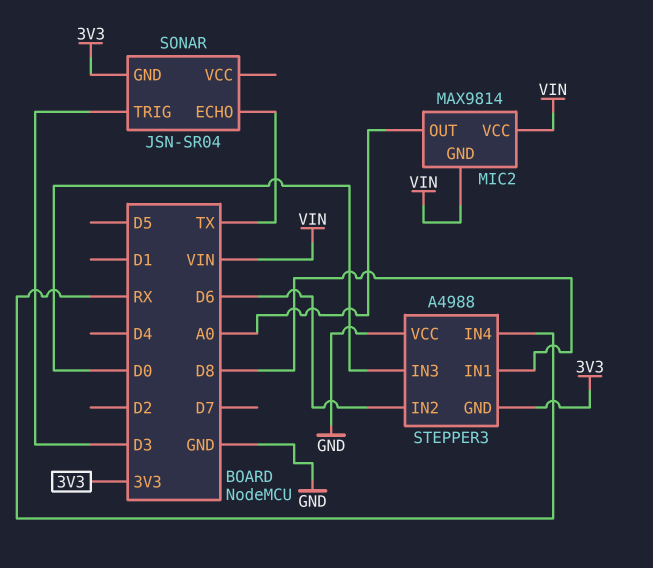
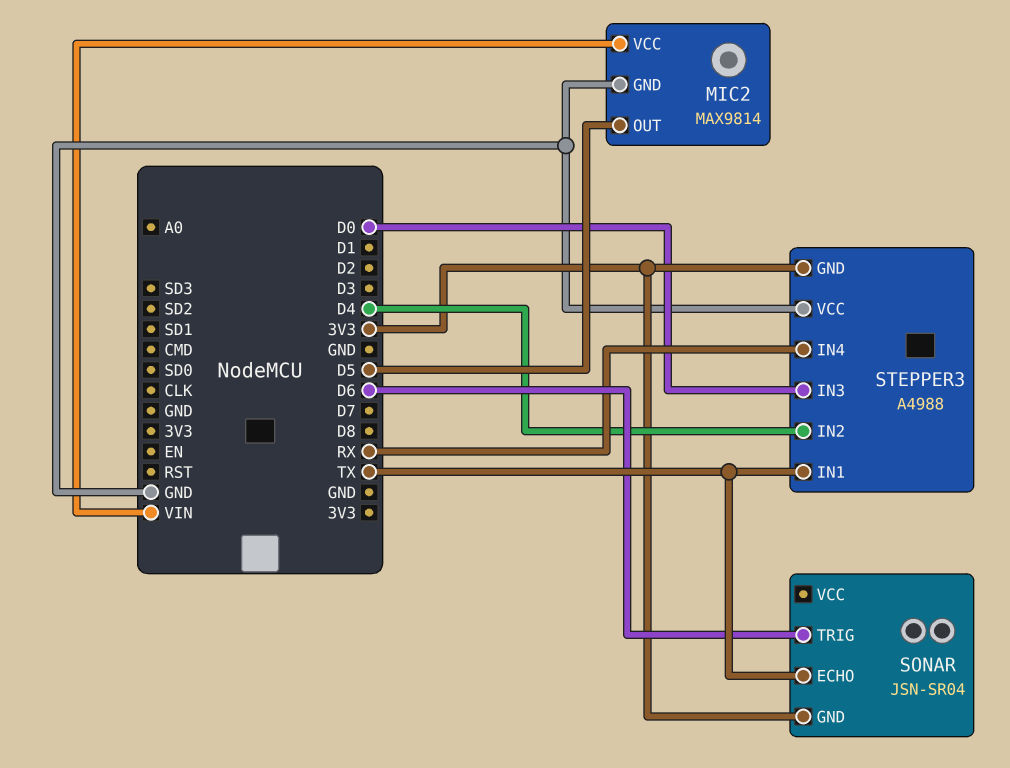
MIC2 pin GND: VIN -> GND
MIC2 pin OUT: A0 -> D5
SONAR pin TRIG: D3 -> D6
STEPPER3 pin IN1: D8 -> TX
STEPPER3 pin IN2: D6 -> D4

